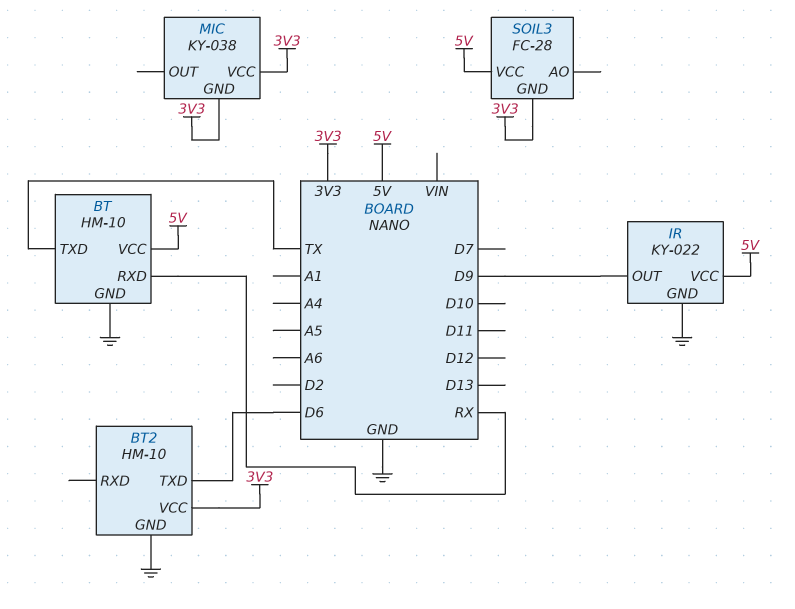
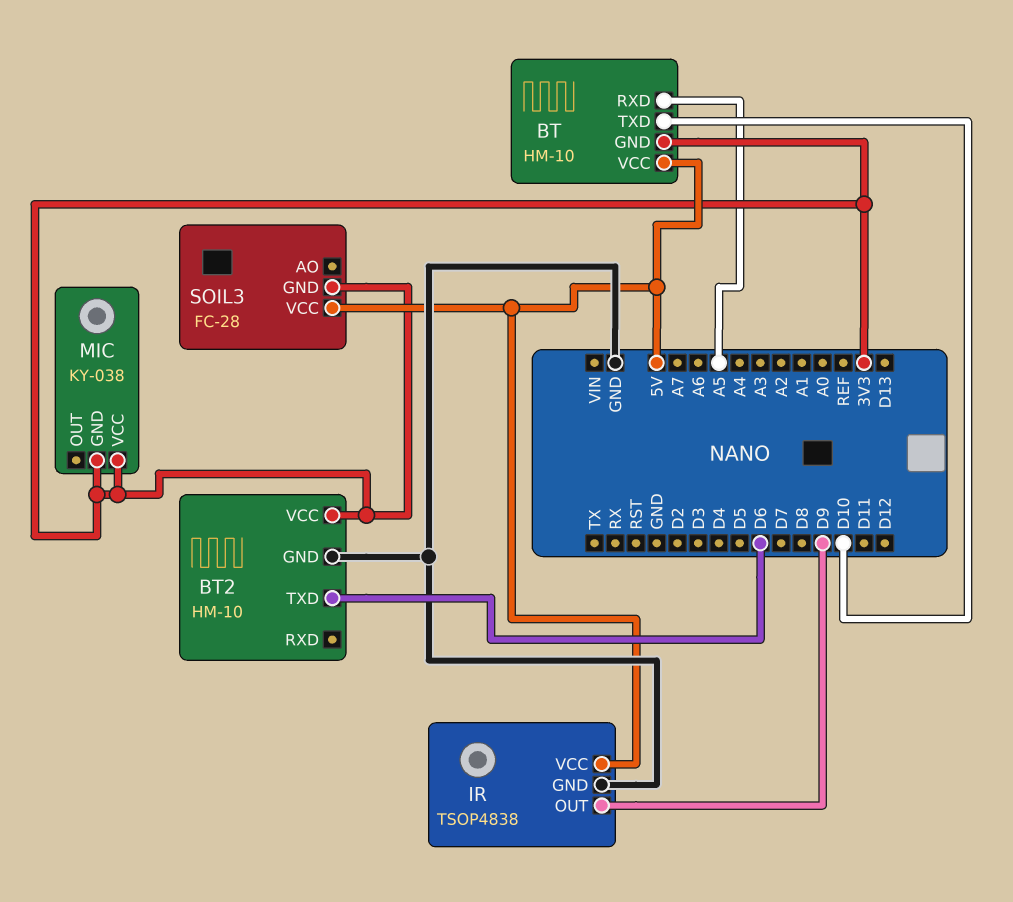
BT pin GND: GND -> 3V3
BT pin RXD: RX -> A5
BT pin TXD: TX -> D10
IR: KY-022 -> TSOP4838

